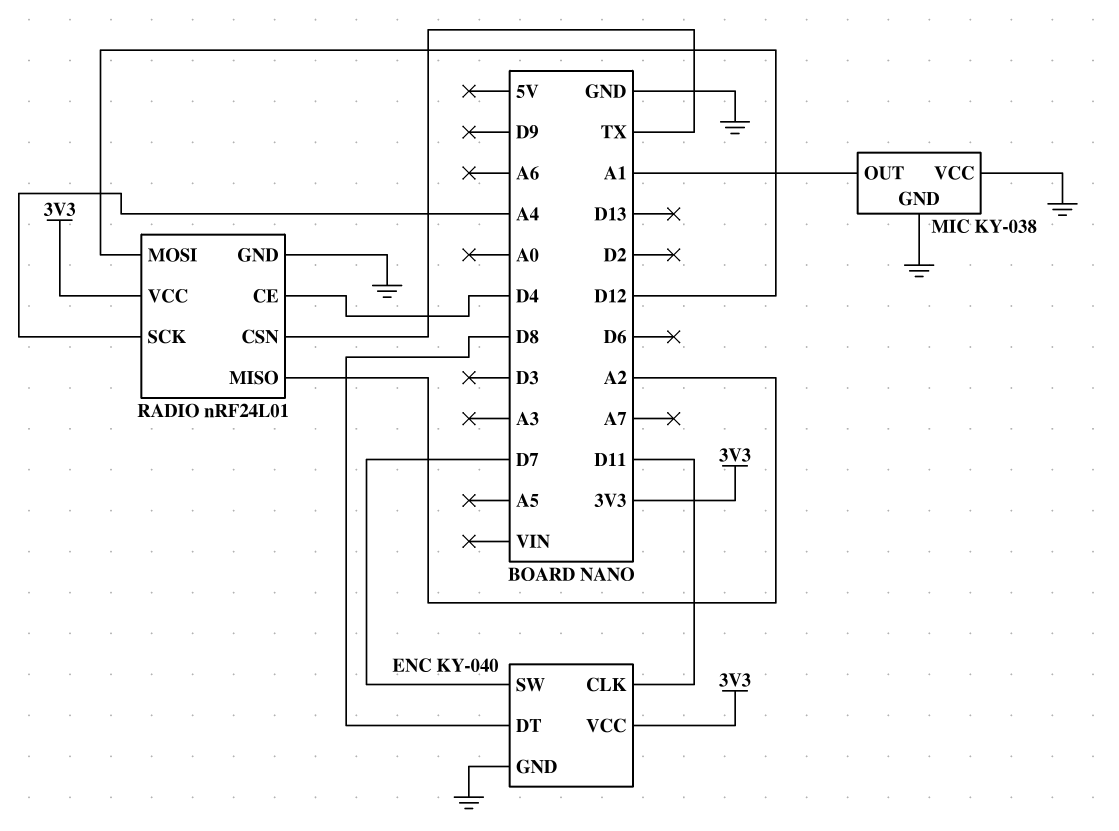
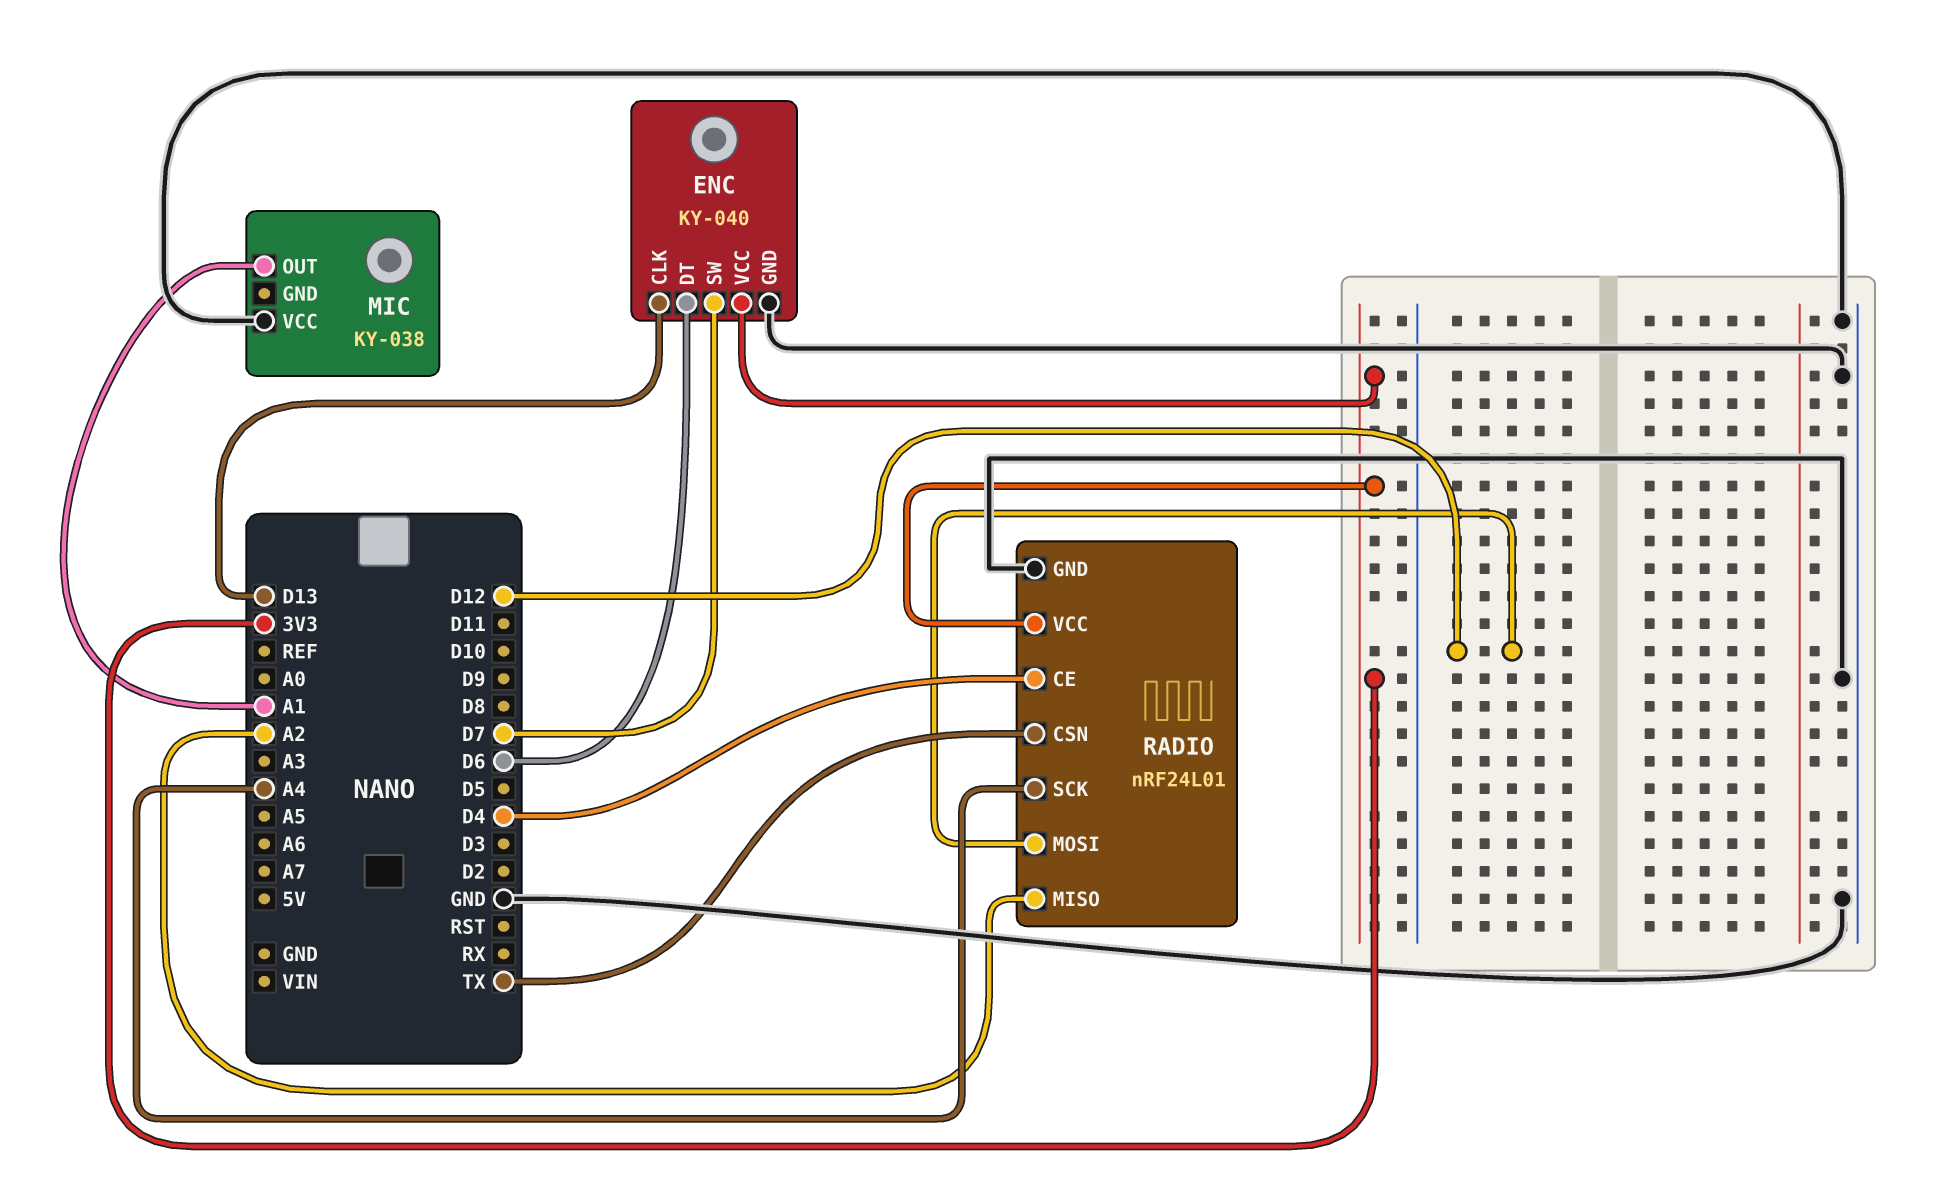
ENC pin CLK: D11 -> D13
ENC pin DT: D8 -> D6
MIC pin GND: GND -> none

